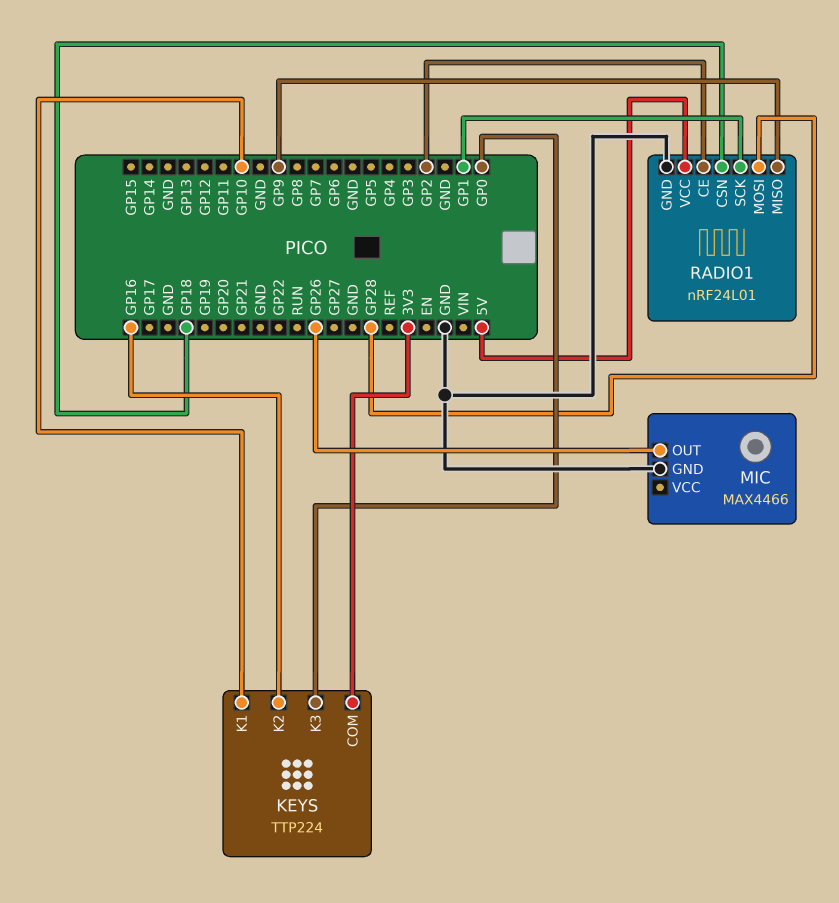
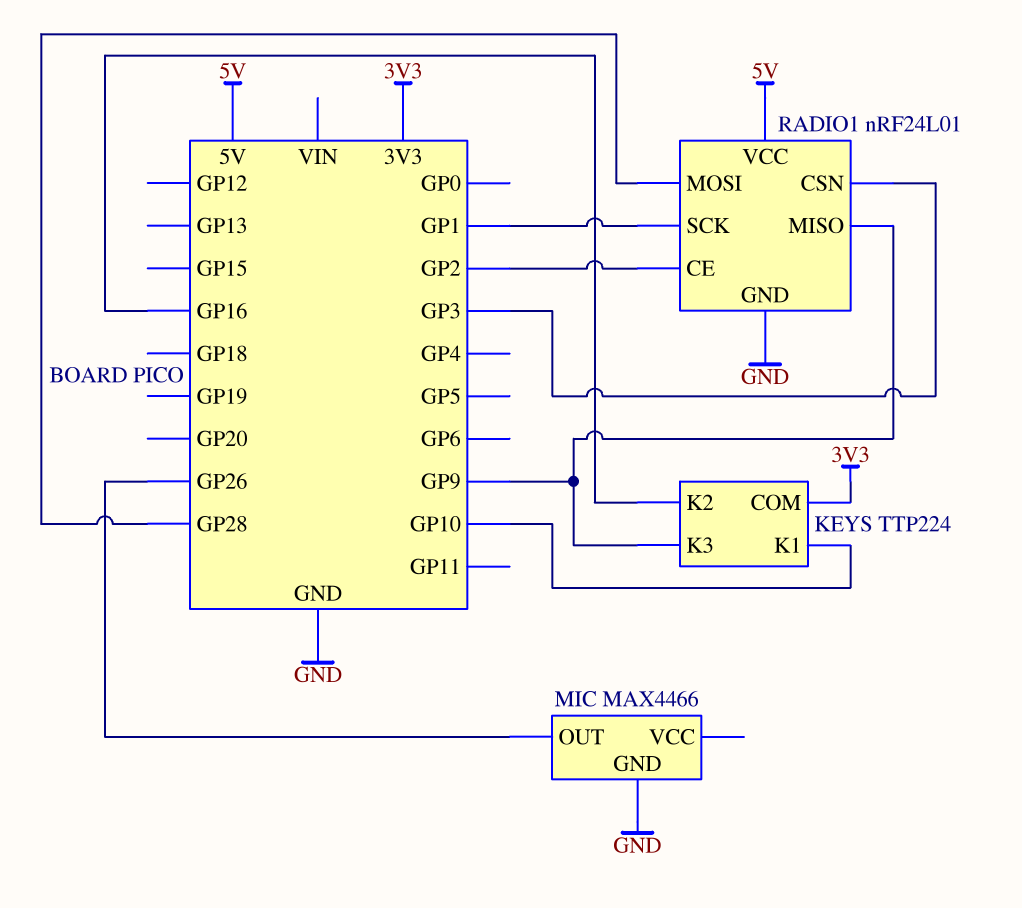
KEYS pin K3: GP0 -> GP9
RADIO1 pin CSN: GP18 -> GP3

